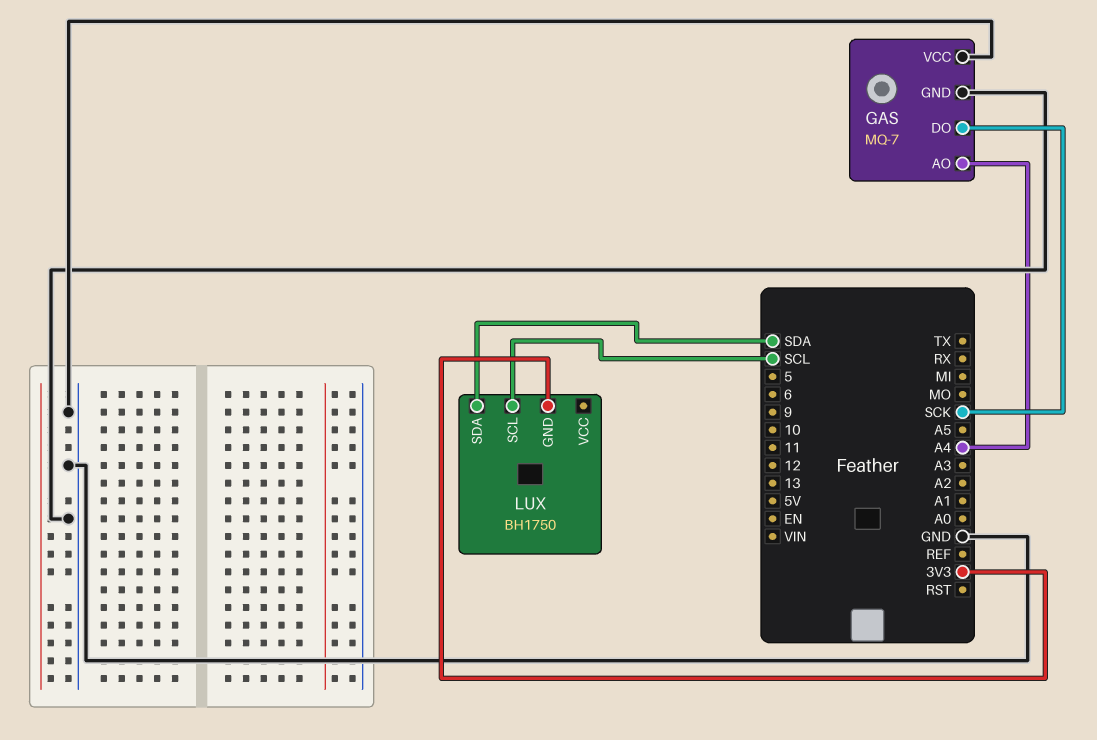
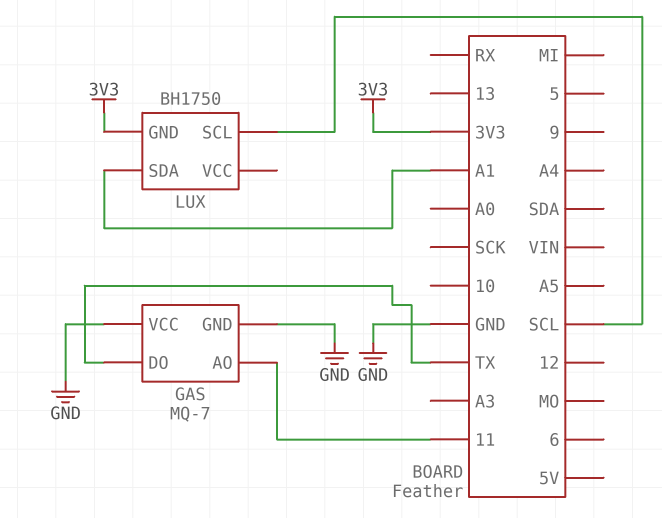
GAS pin AO: A4 -> 11
GAS pin DO: SCK -> TX
LUX pin SDA: SDA -> A1

